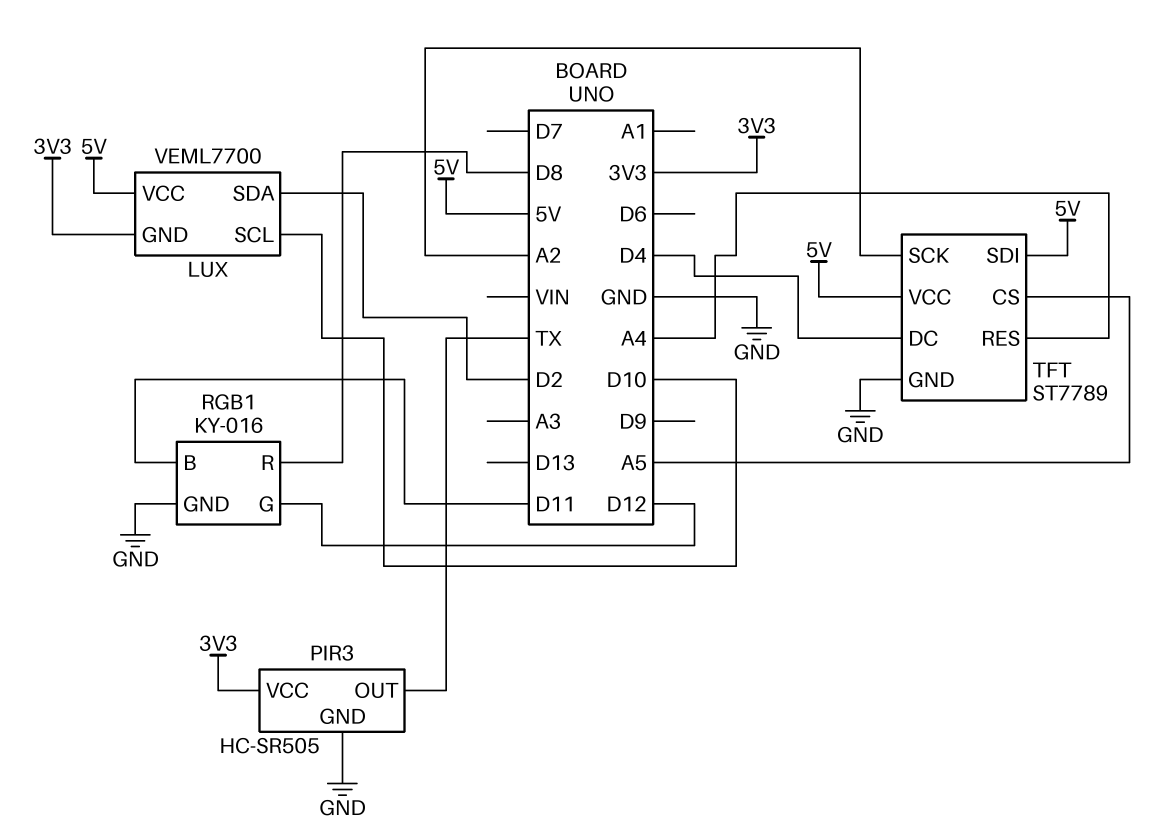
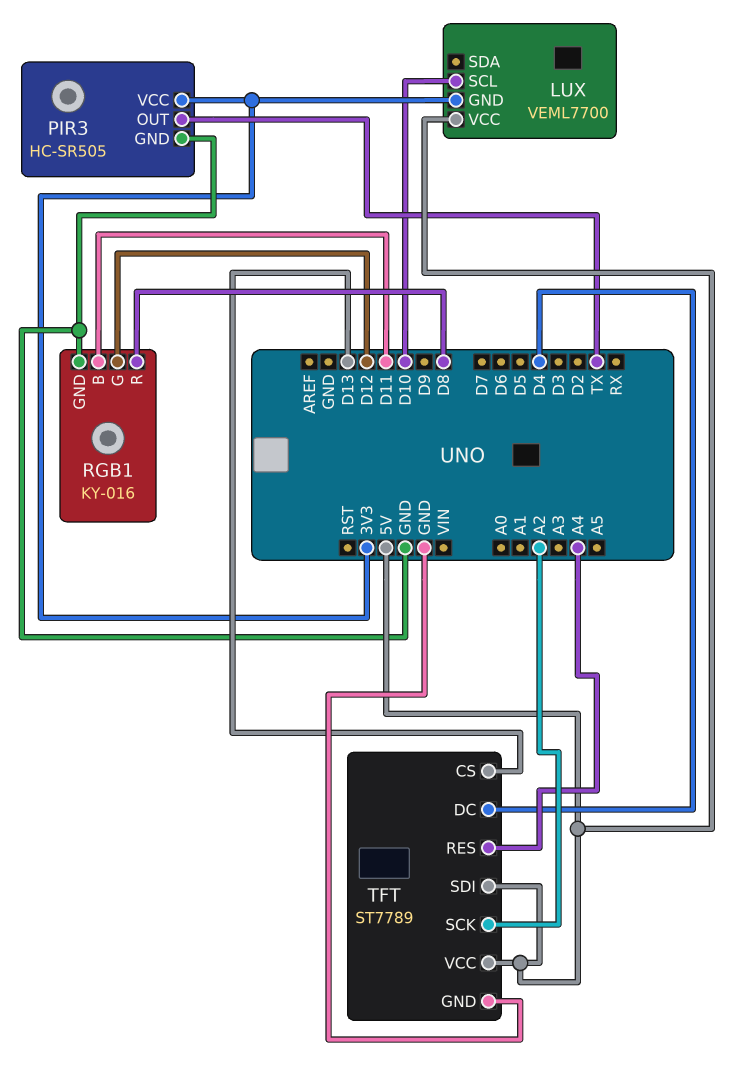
LUX pin SDA: D2 -> none
TFT pin CS: A5 -> D13

